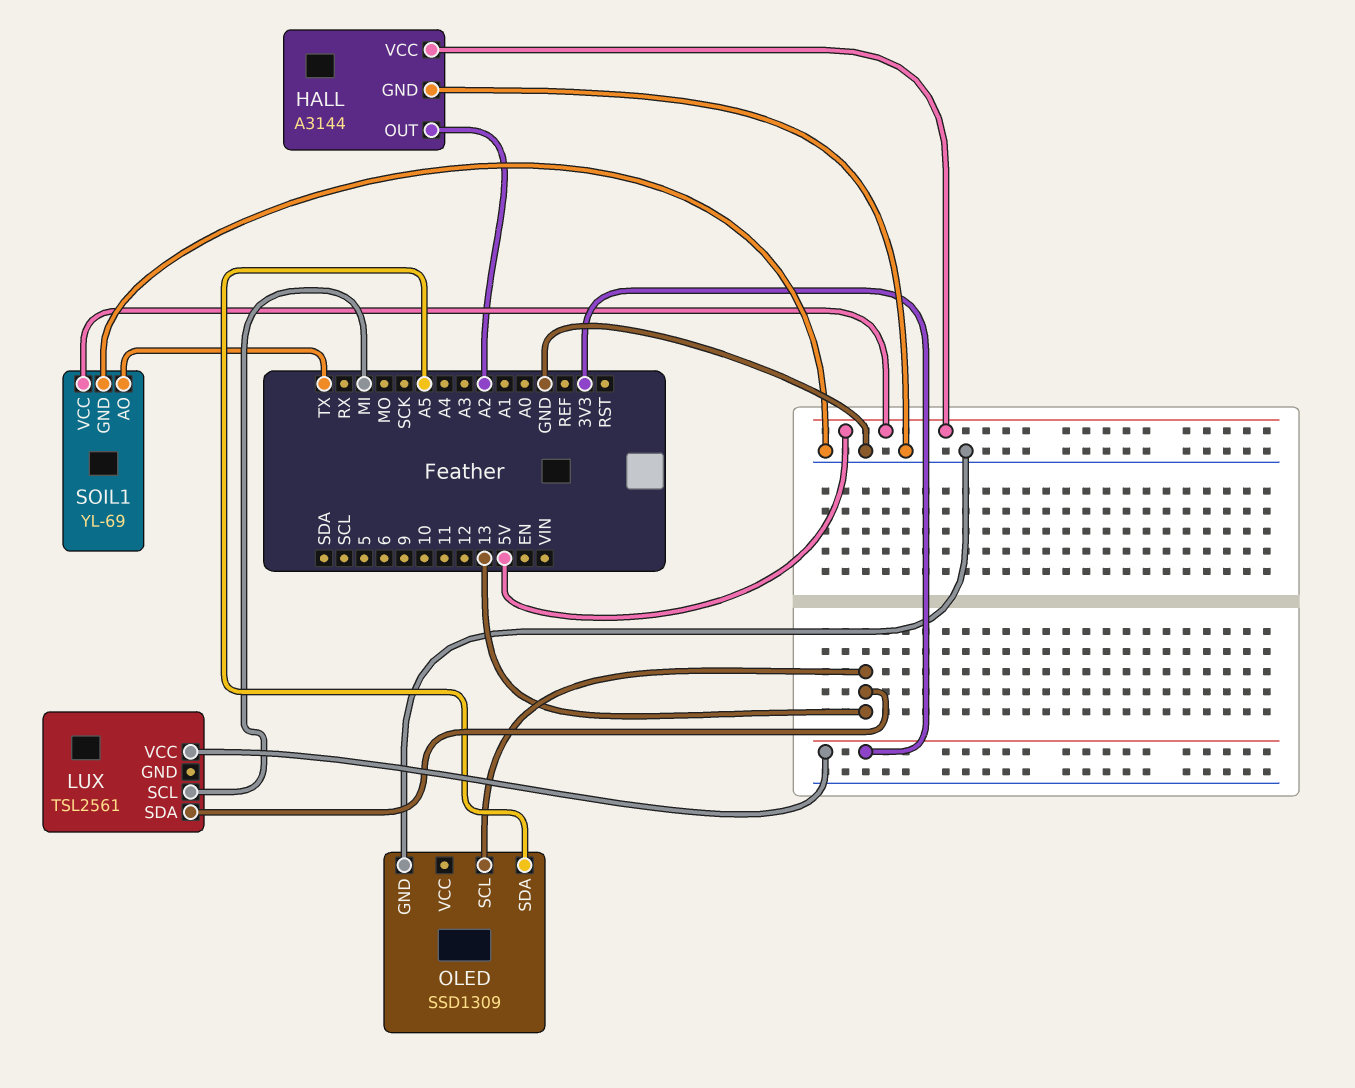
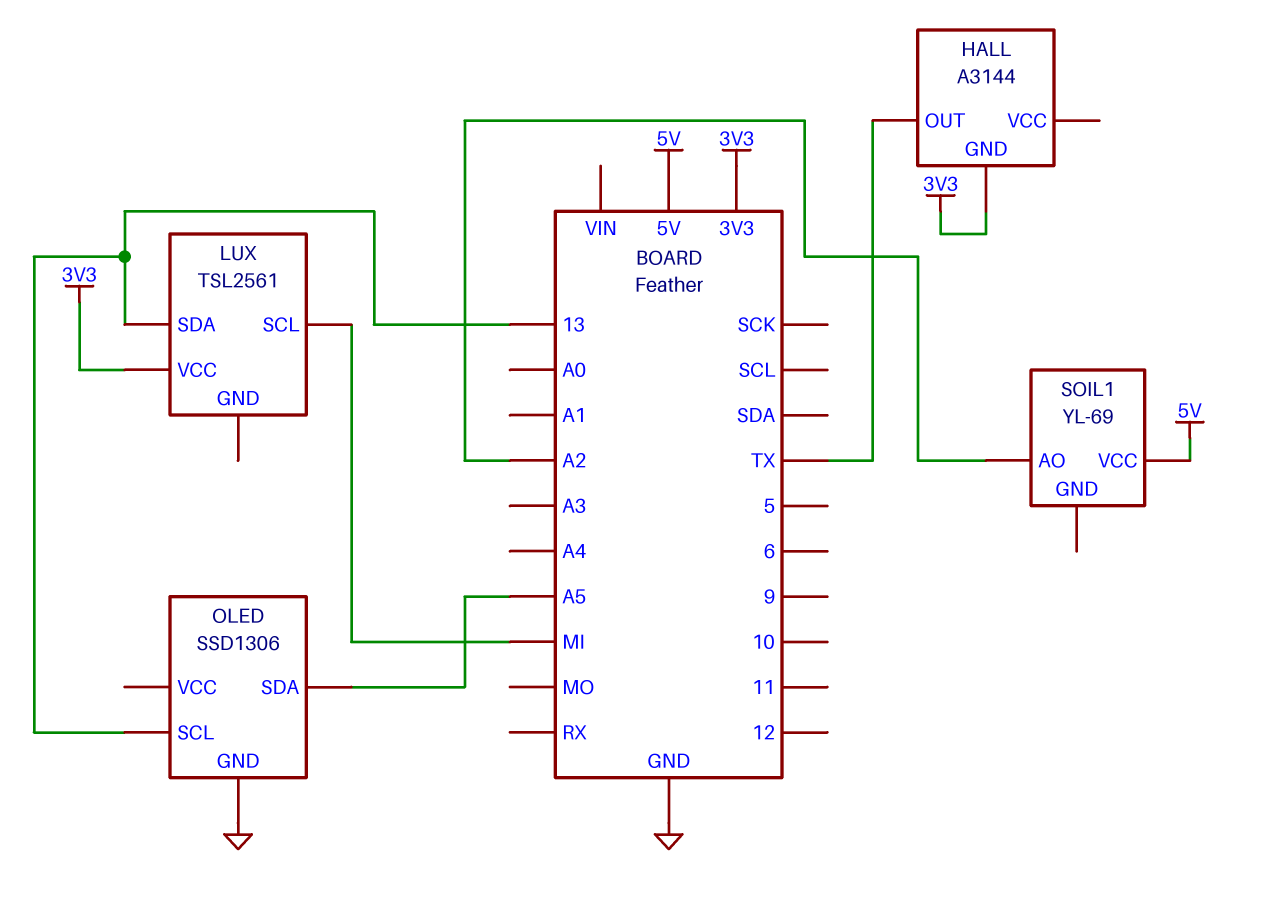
HALL pin GND: GND -> 3V3
HALL pin OUT: A2 -> TX
HALL pin VCC: 5V -> none
OLED: SSD1309 -> SSD1306
SOIL1 pin AO: TX -> A2
SOIL1 pin GND: GND -> none

